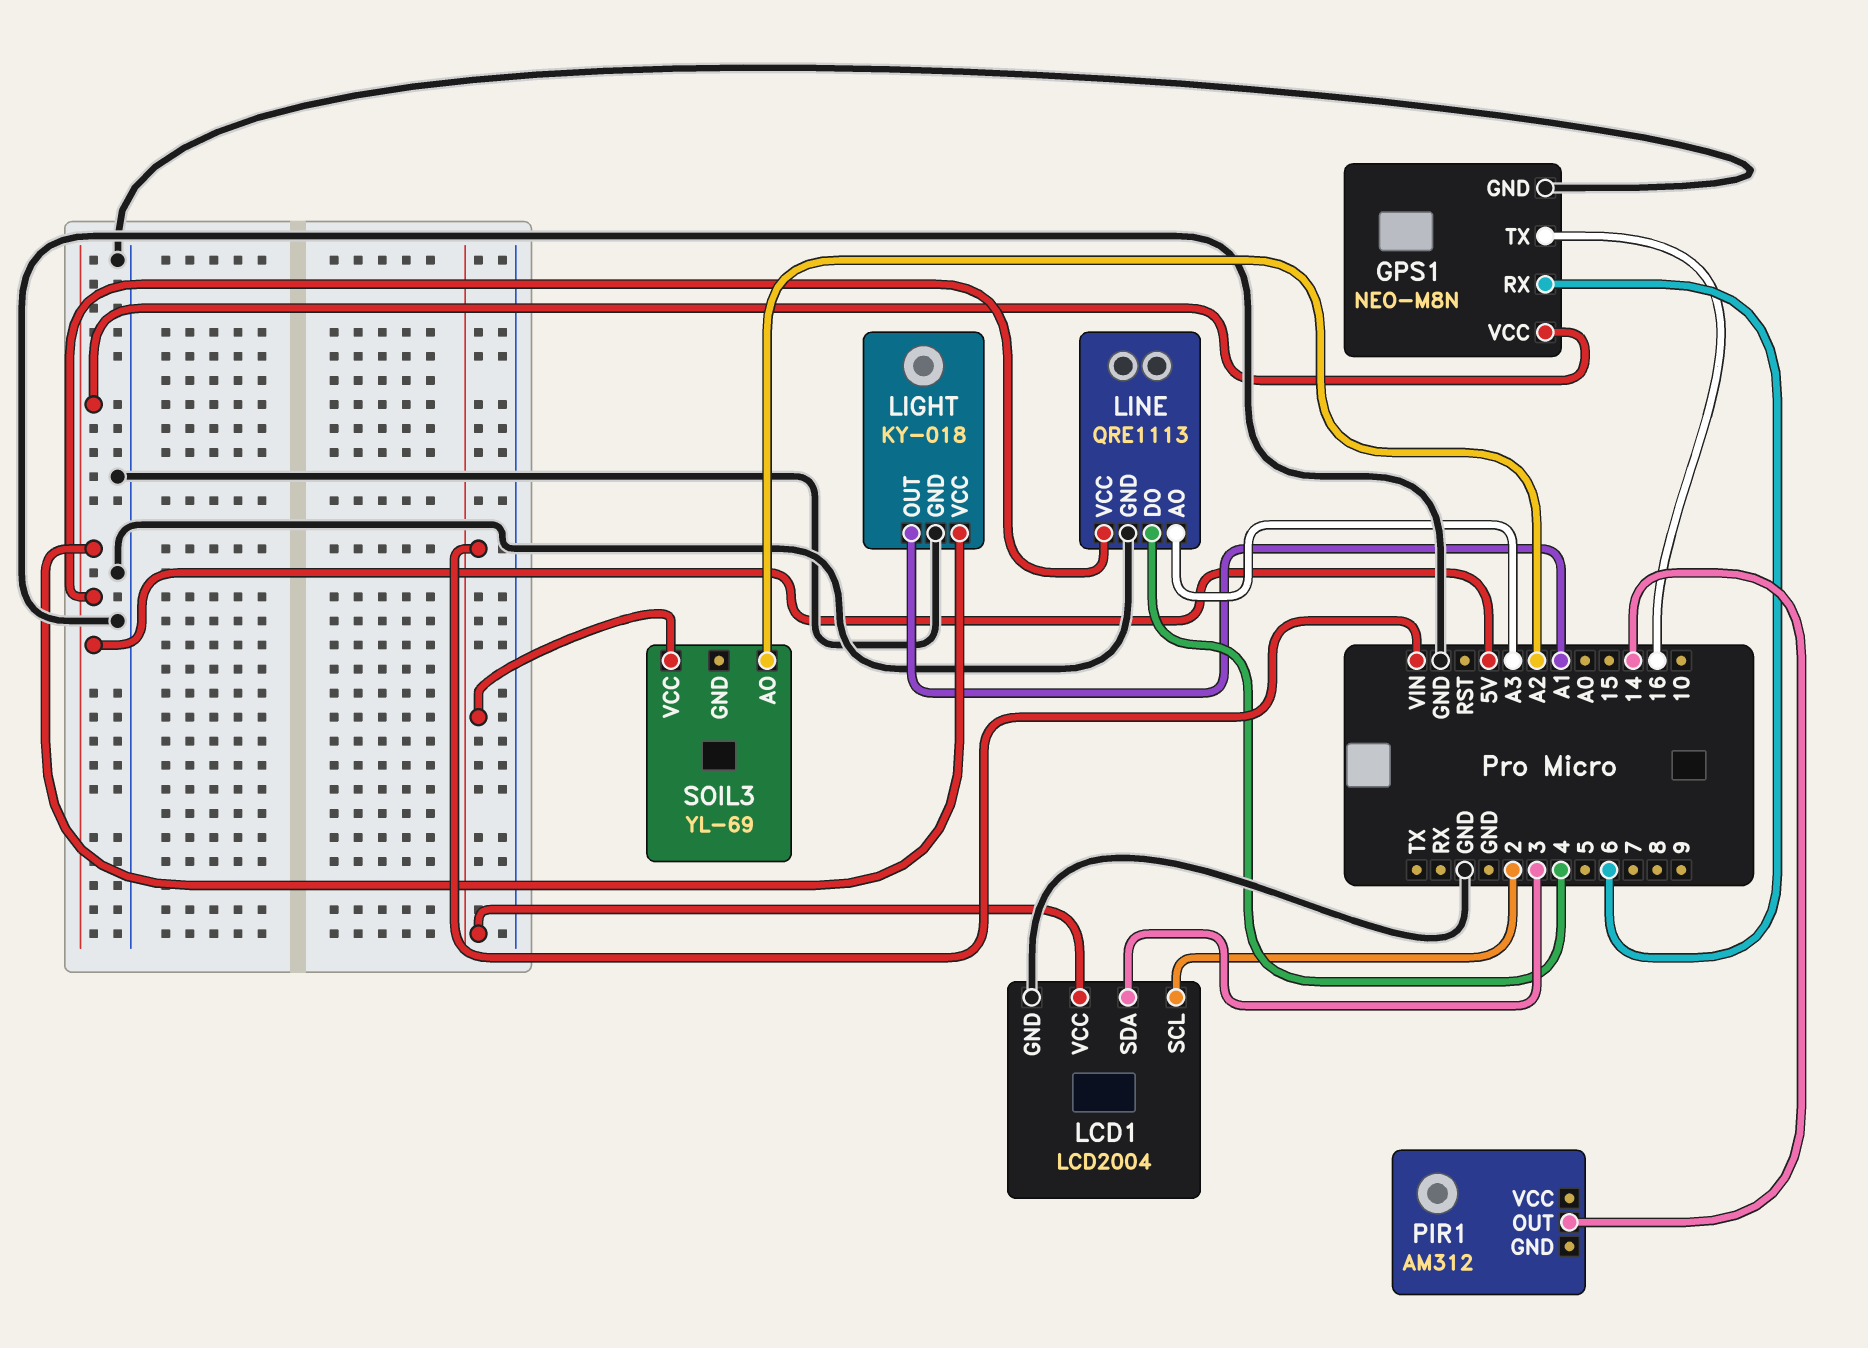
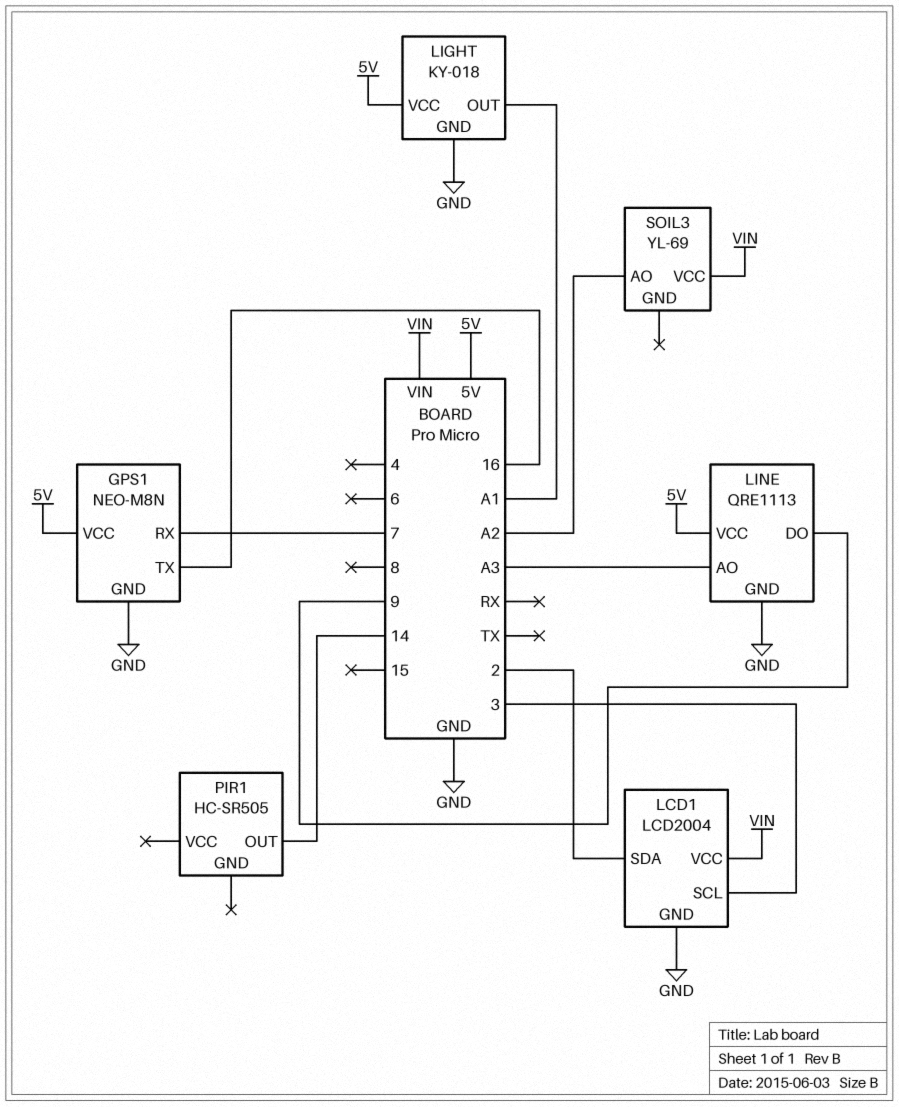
GPS1 pin RX: 6 -> 7
LCD1 pin SCL: 2 -> 3
LCD1 pin SDA: 3 -> 2
LINE pin DO: 4 -> 9
PIR1: AM312 -> HC-SR505

